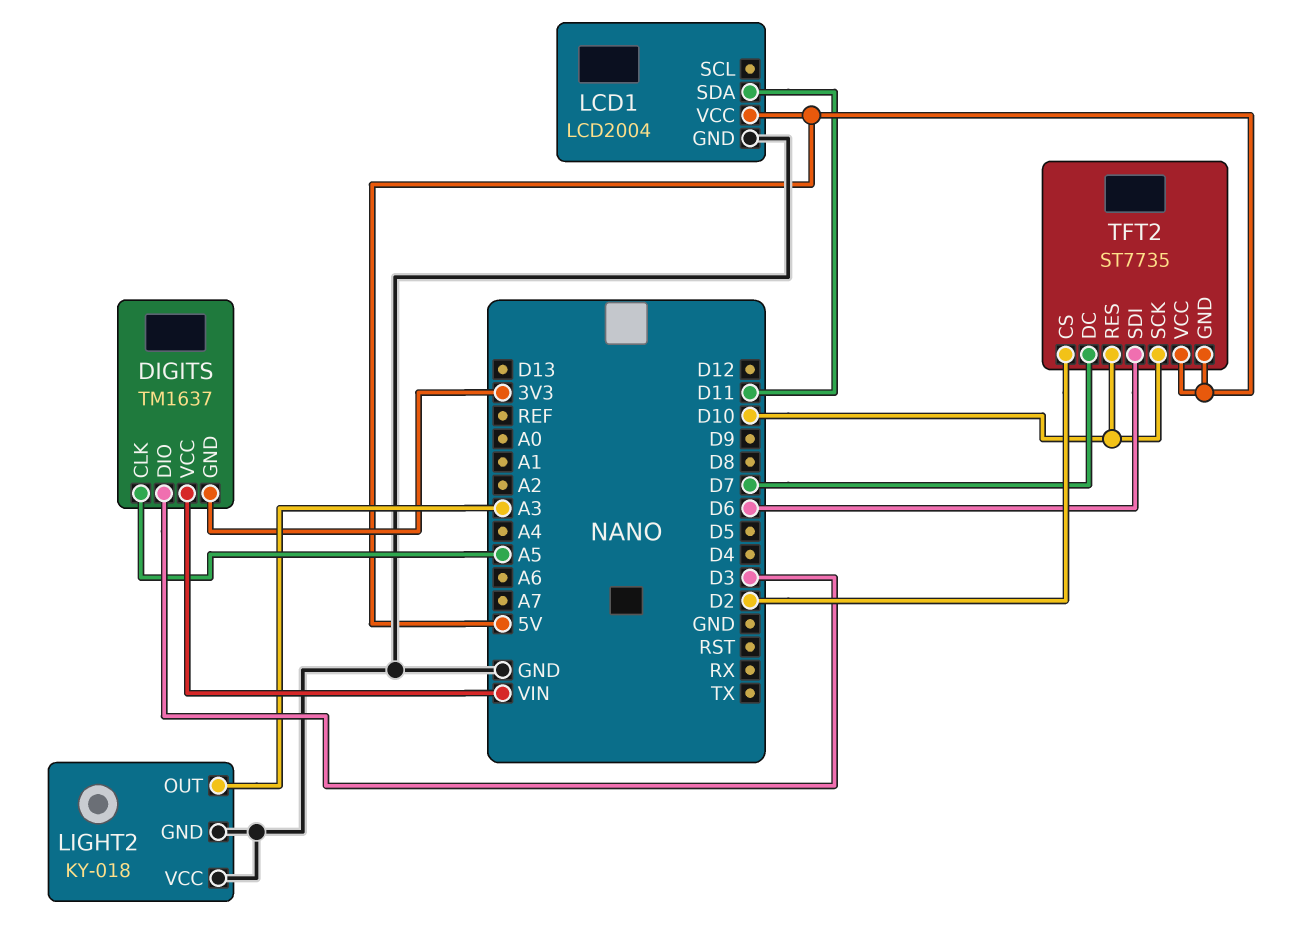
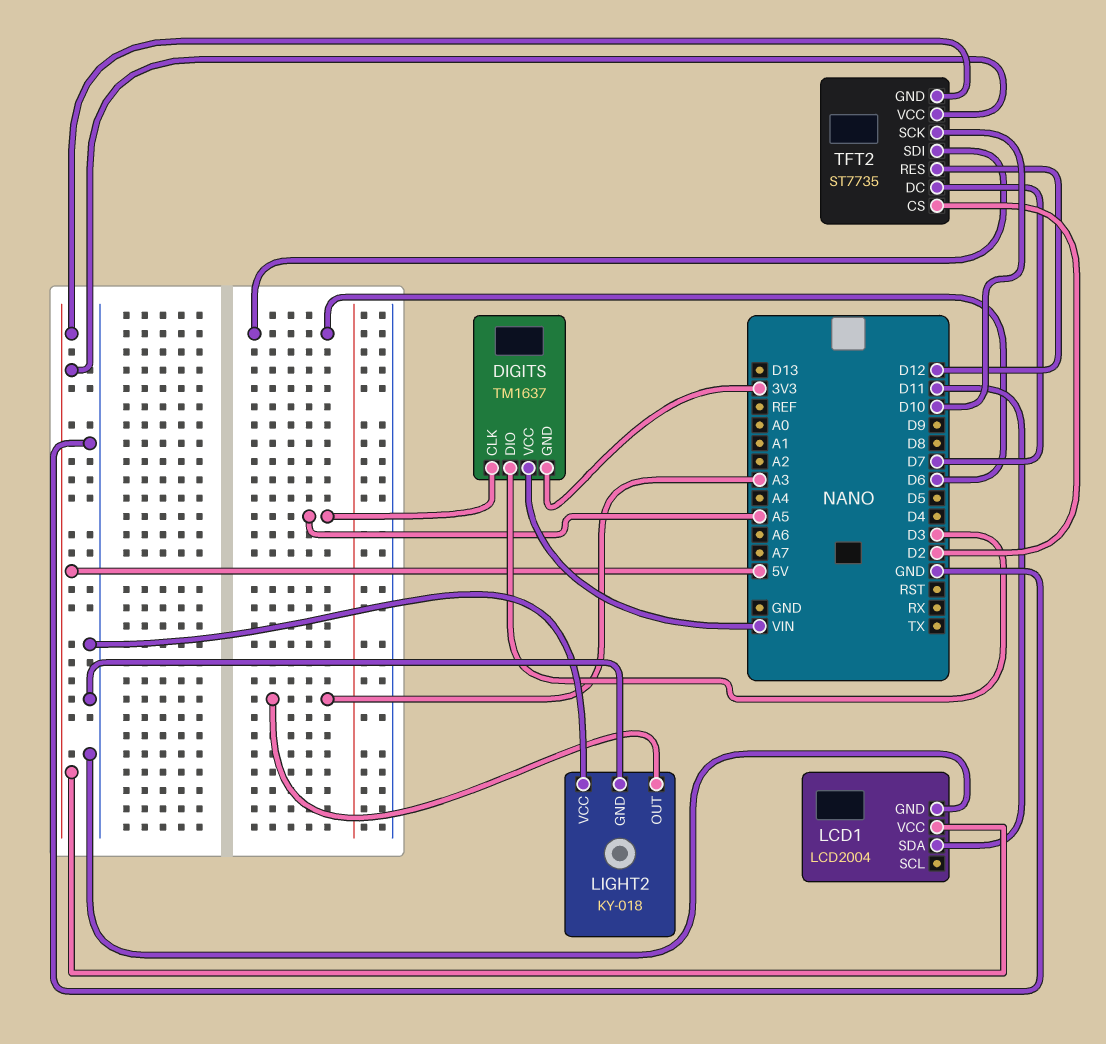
TFT2 pin RES: D10 -> D12

